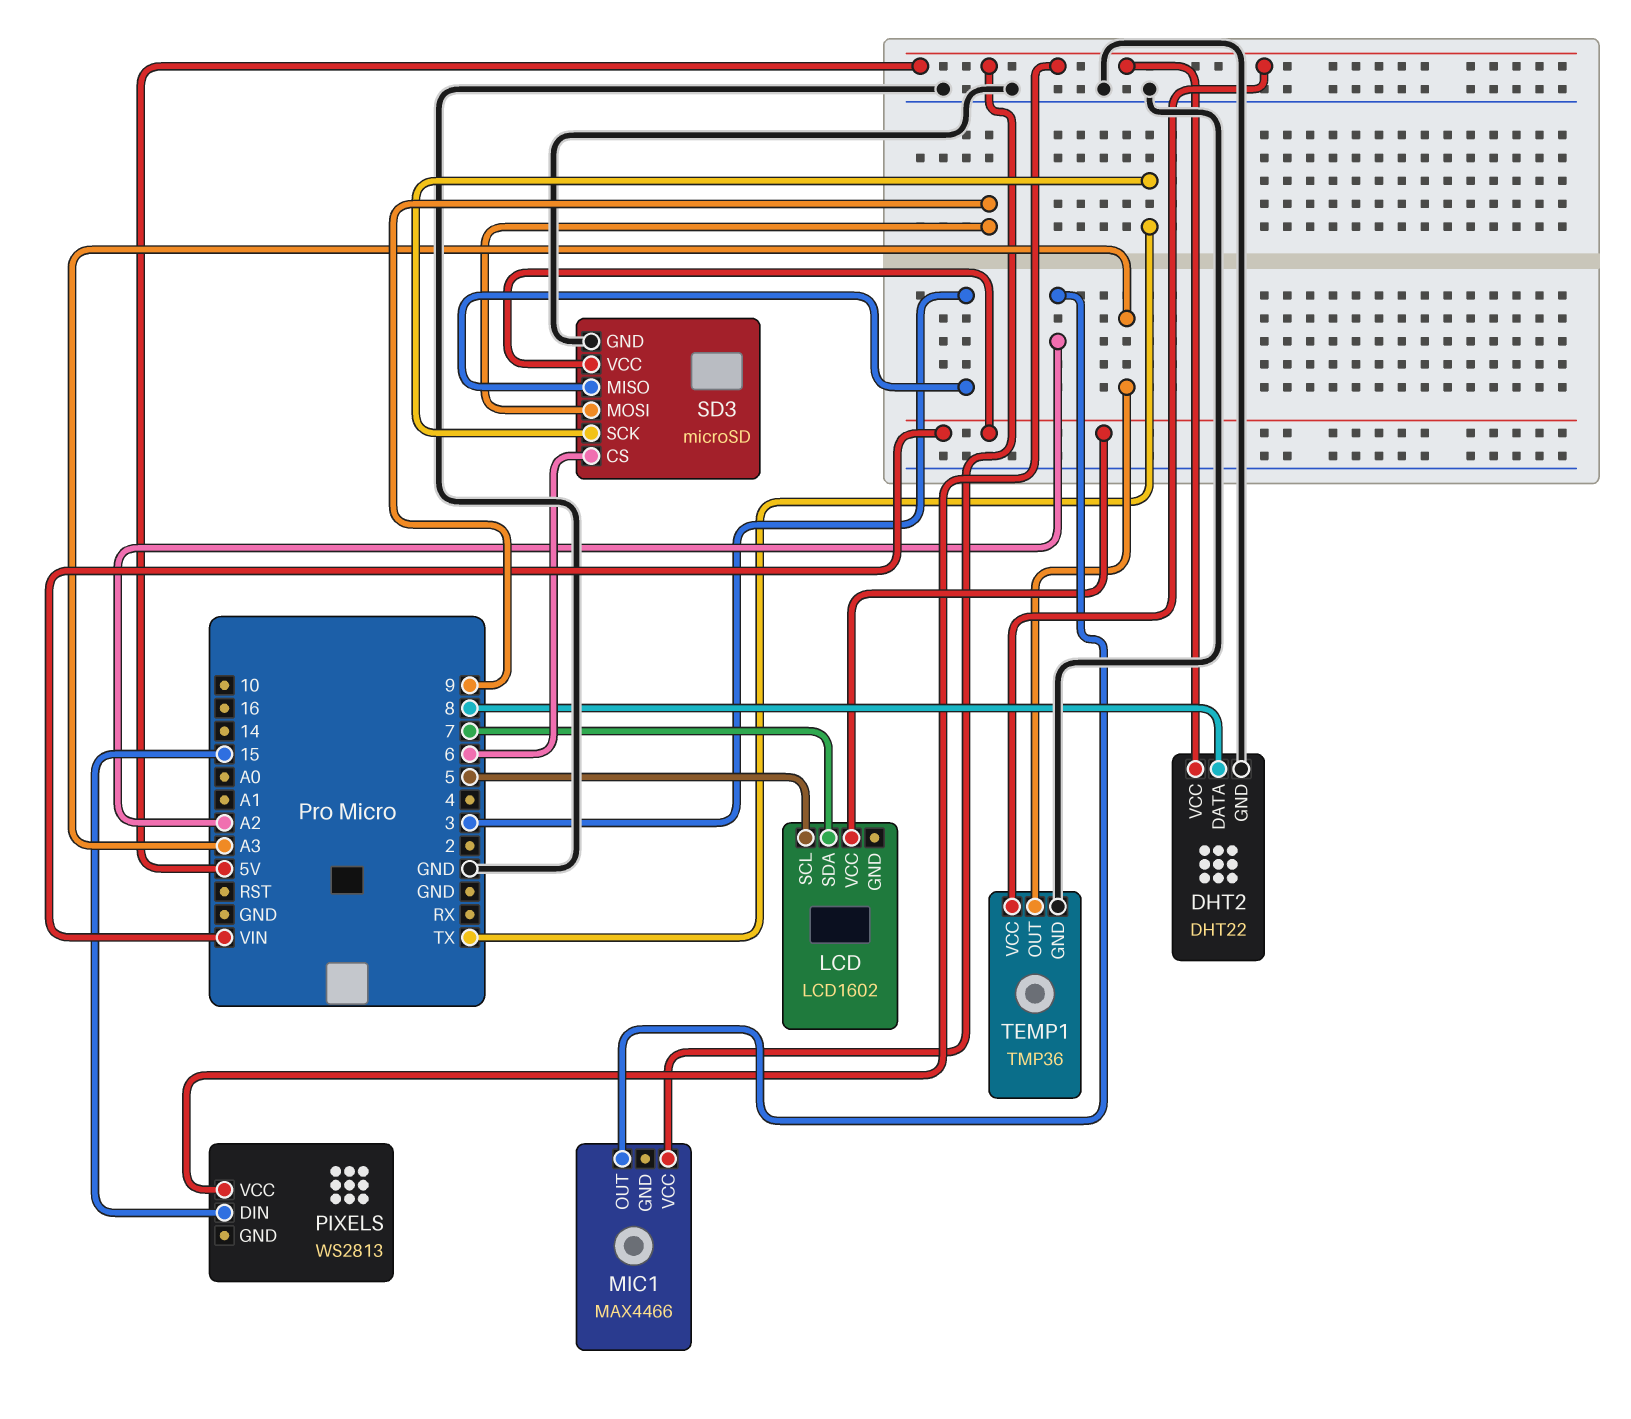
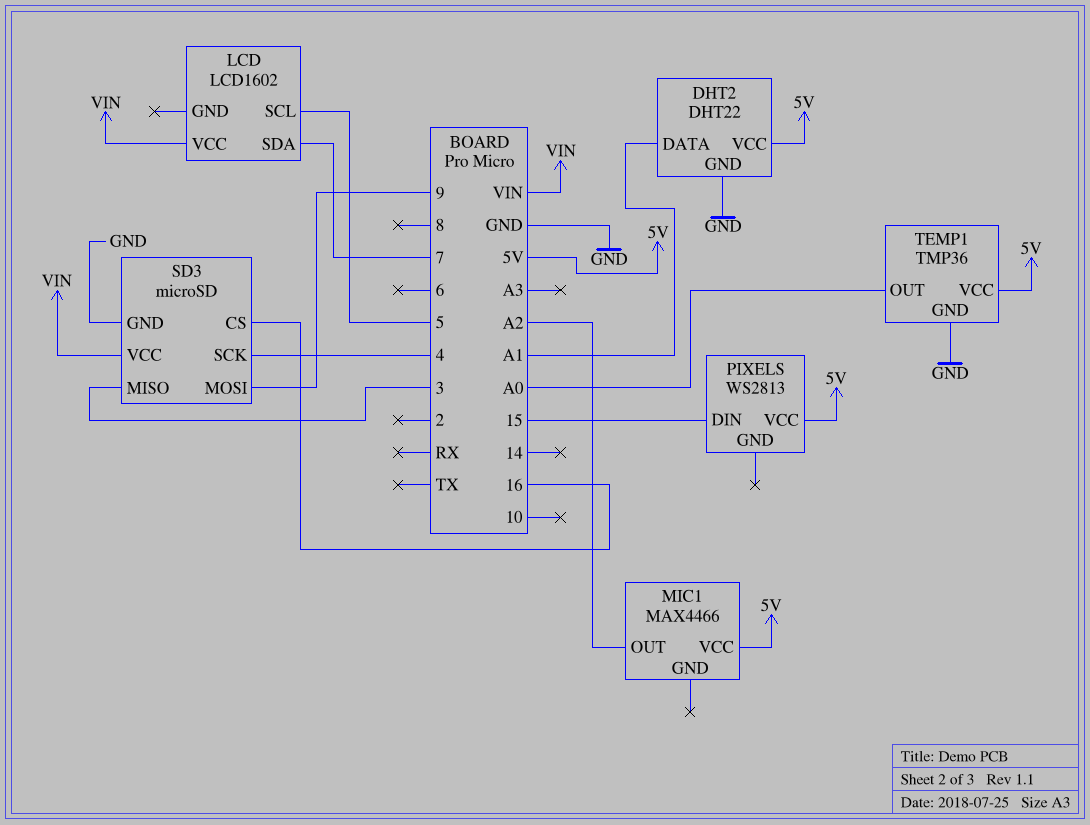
DHT2 pin DATA: 8 -> A1
SD3 pin CS: 6 -> 16
SD3 pin SCK: TX -> 4
TEMP1 pin OUT: A3 -> A0

